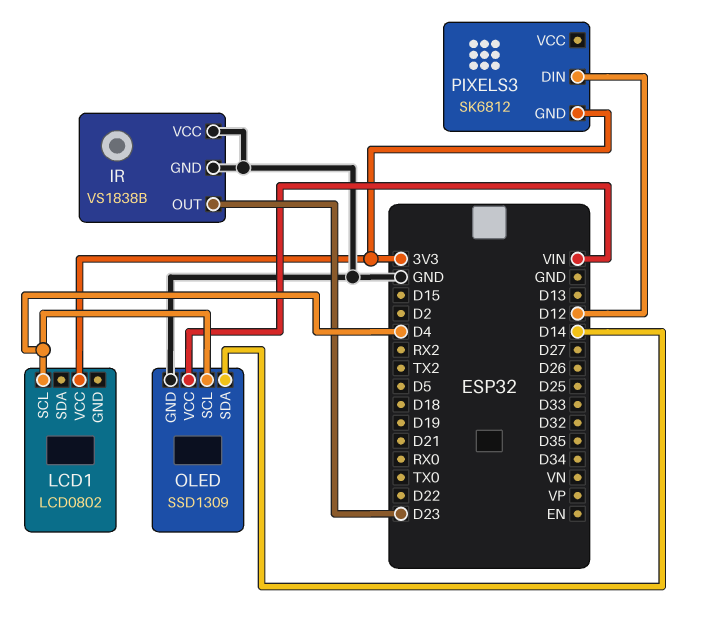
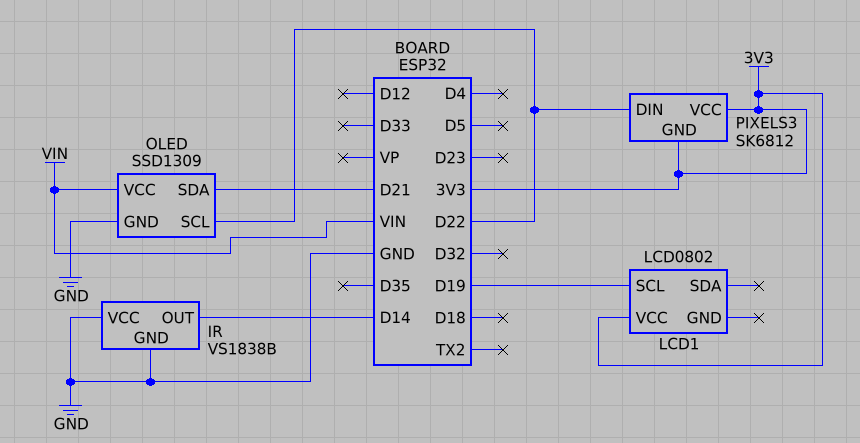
IR pin OUT: D23 -> D14
LCD1 pin SCL: D4 -> D19
OLED pin SCL: D4 -> D22
OLED pin SDA: D14 -> D21
PIXELS3 pin DIN: D12 -> D22
PIXELS3 pin VCC: none -> 3V3

